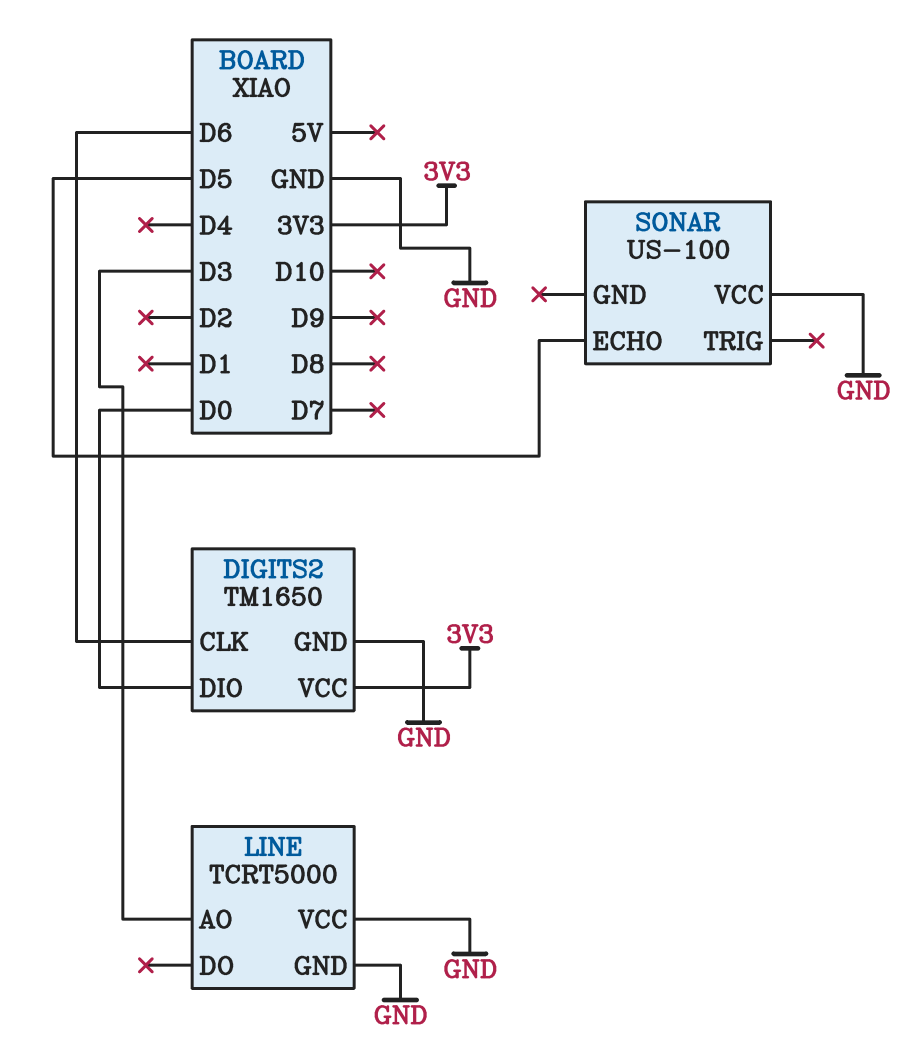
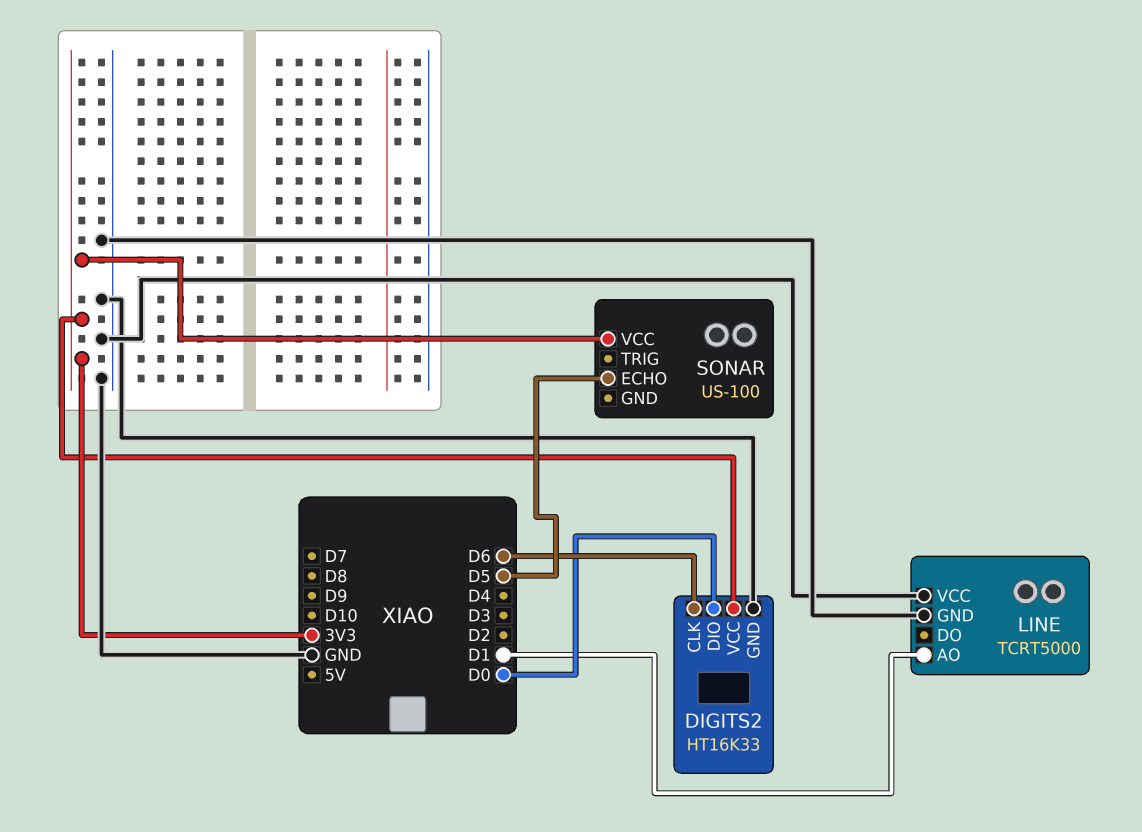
DIGITS2: TM1650 -> HT16K33
LINE pin AO: D3 -> D1
SONAR pin VCC: GND -> 3V3

